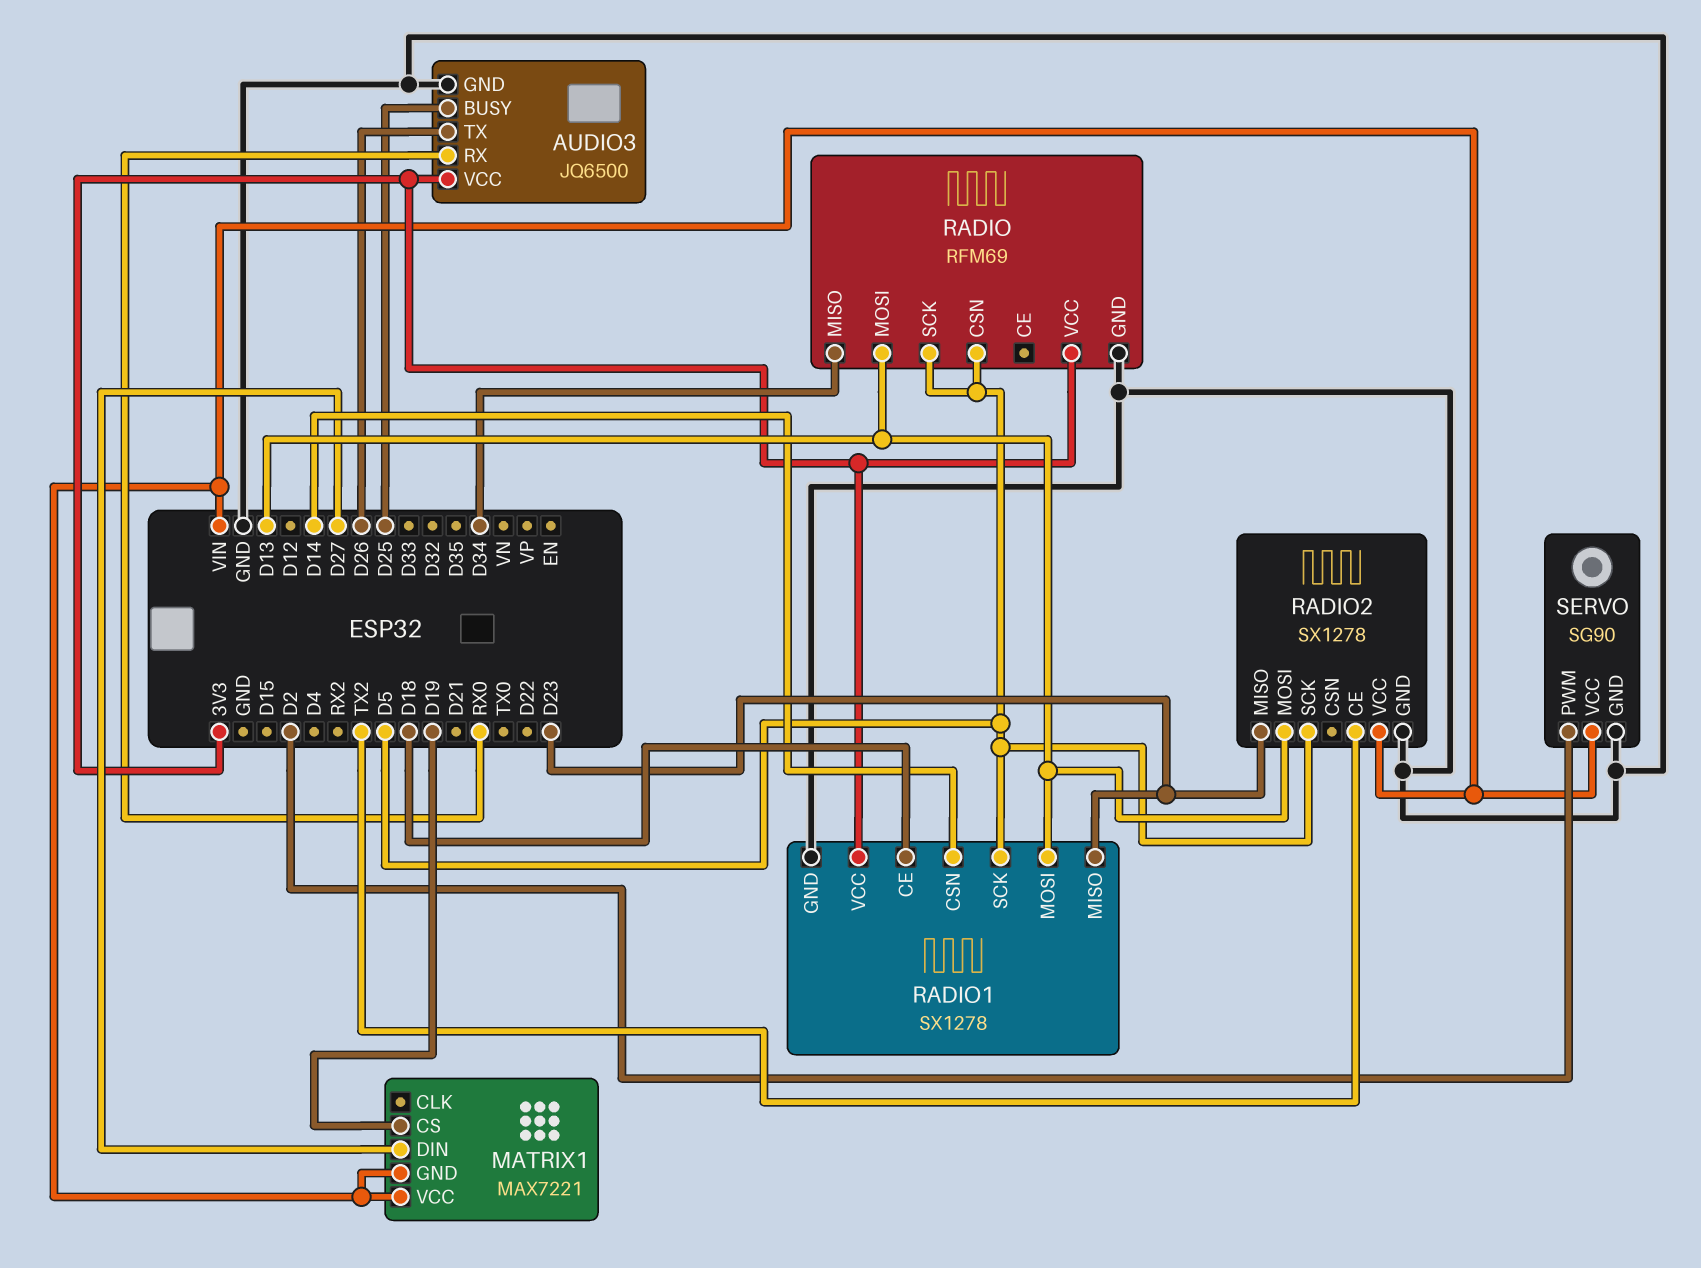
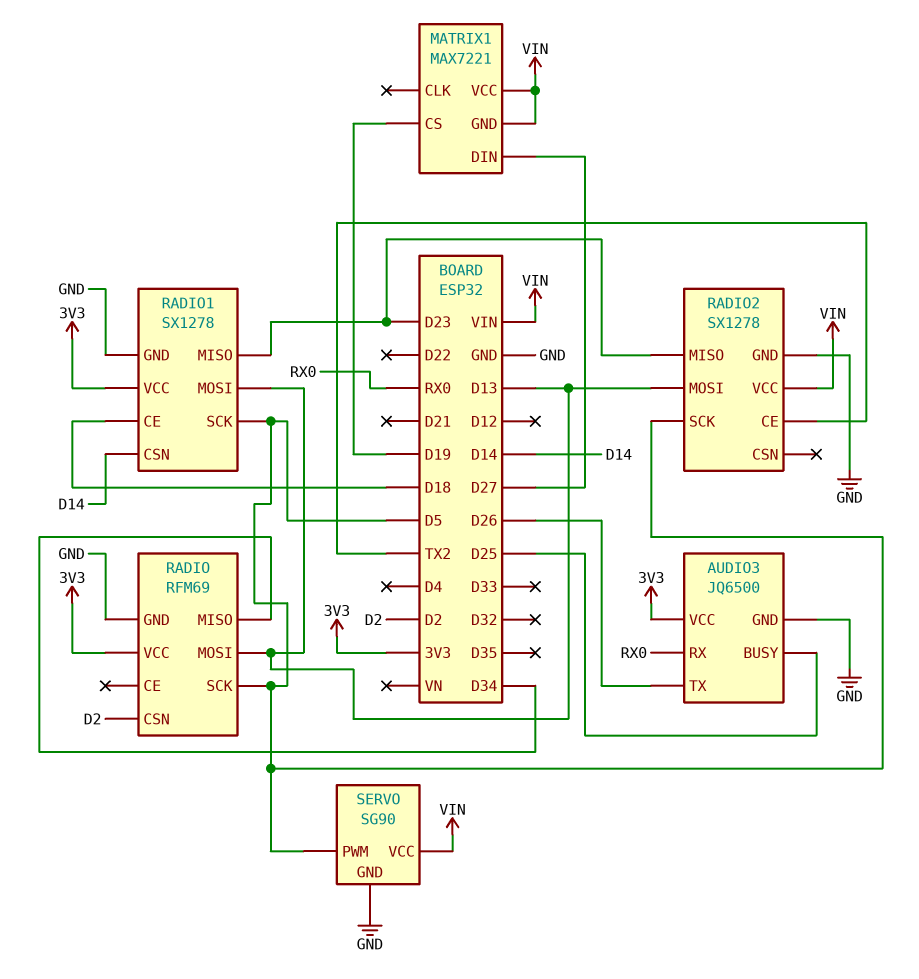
RADIO pin CSN: D5 -> D2
SERVO pin PWM: D2 -> D5

